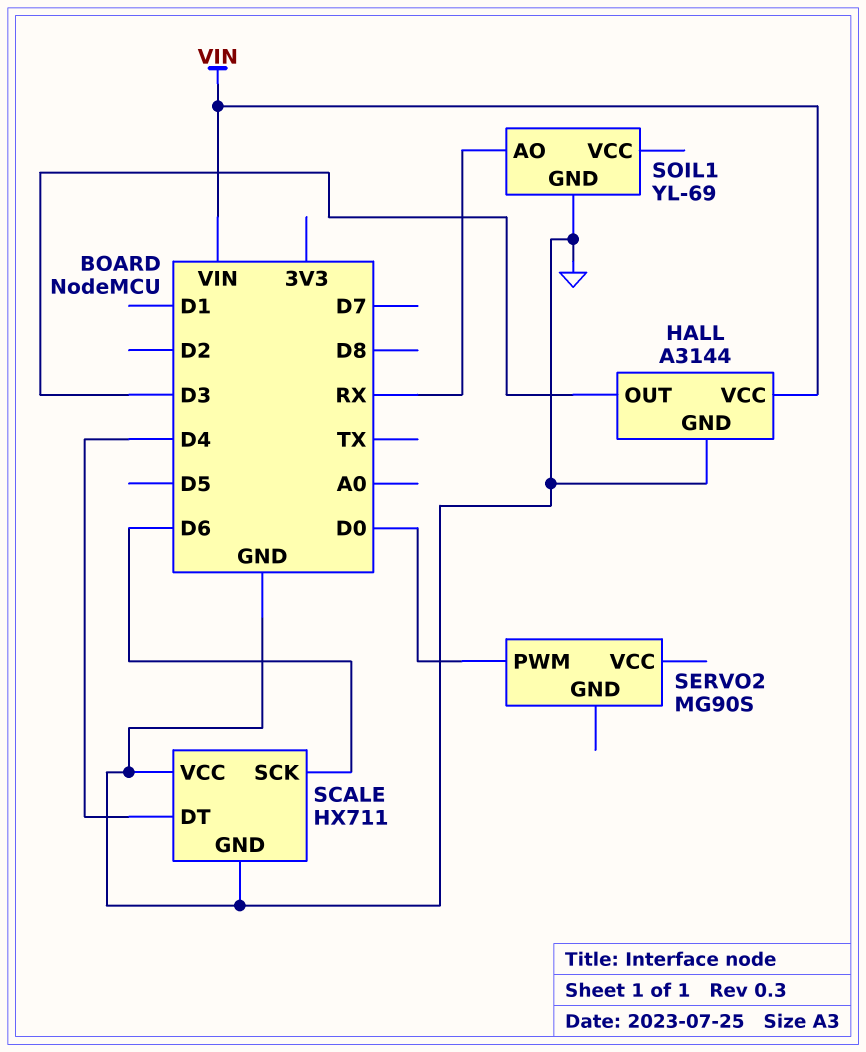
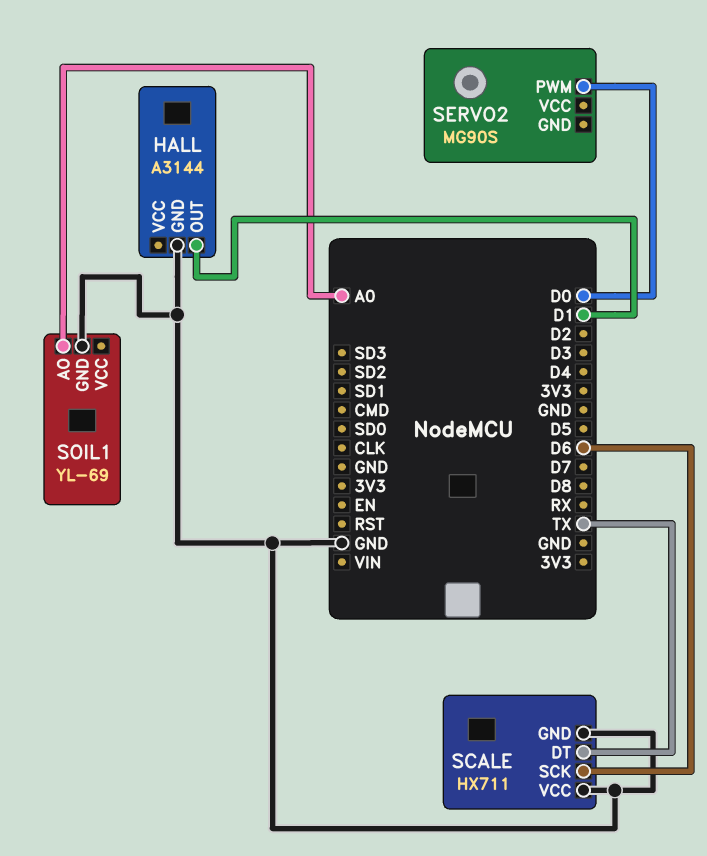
HALL pin OUT: D3 -> D1
HALL pin VCC: VIN -> none
SCALE pin DT: D4 -> TX
SOIL1 pin AO: RX -> A0

